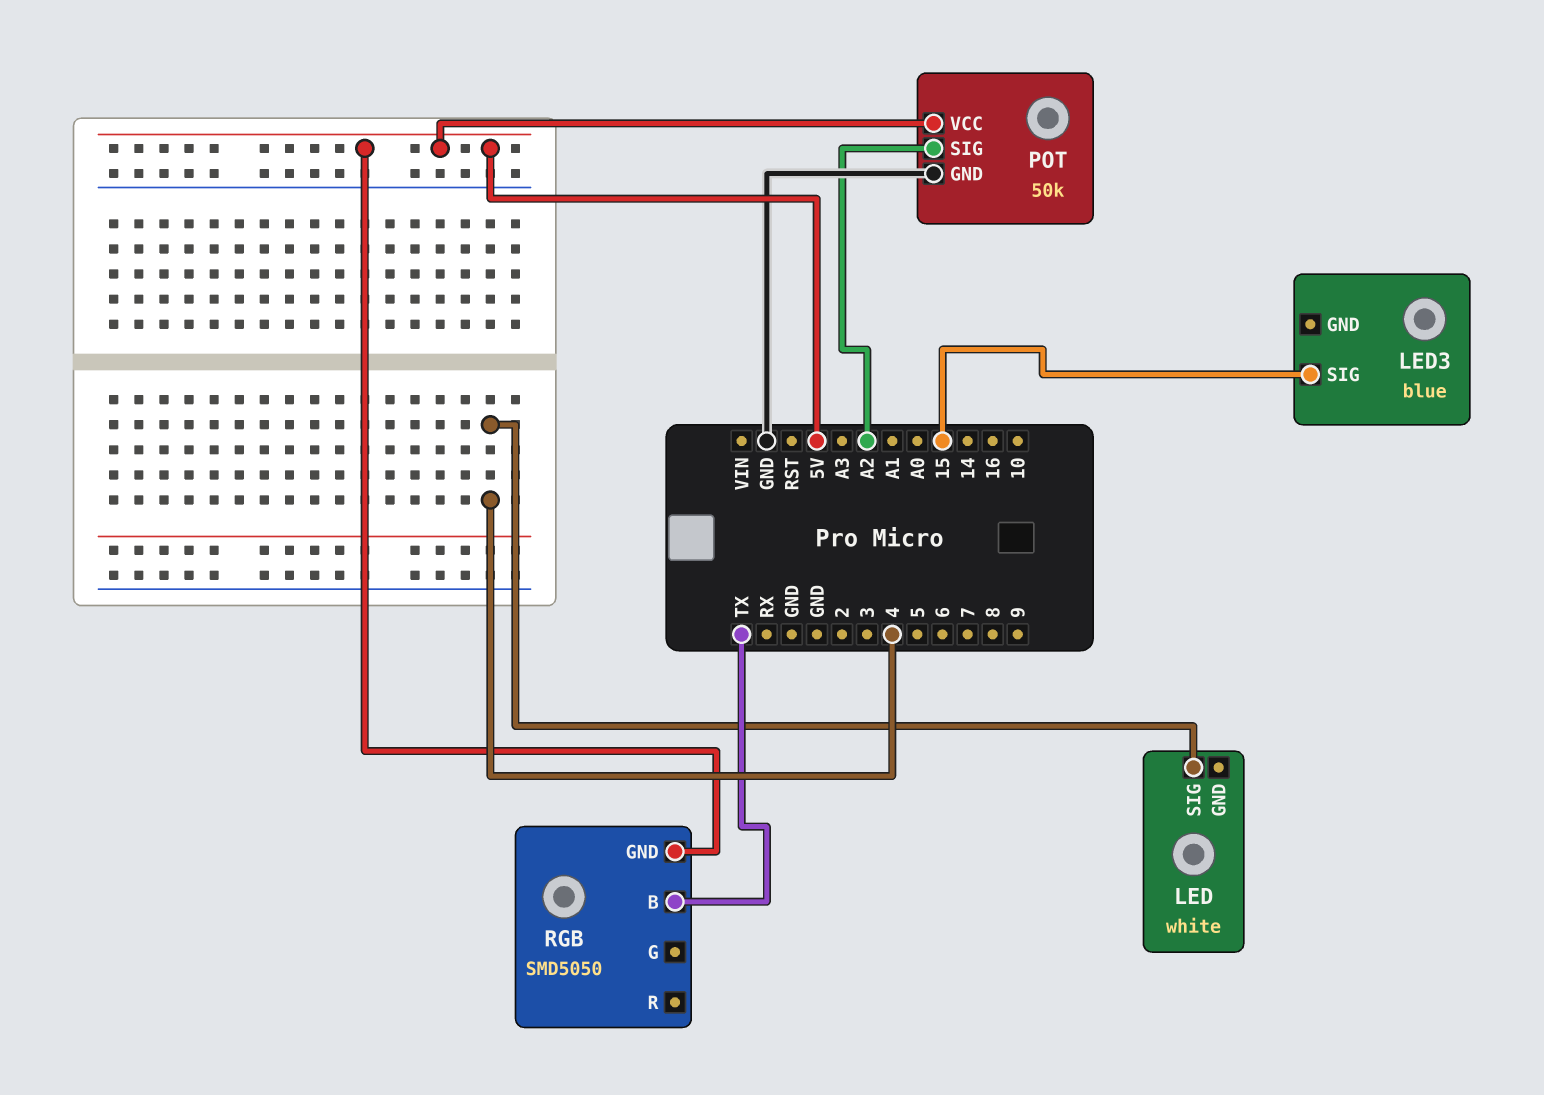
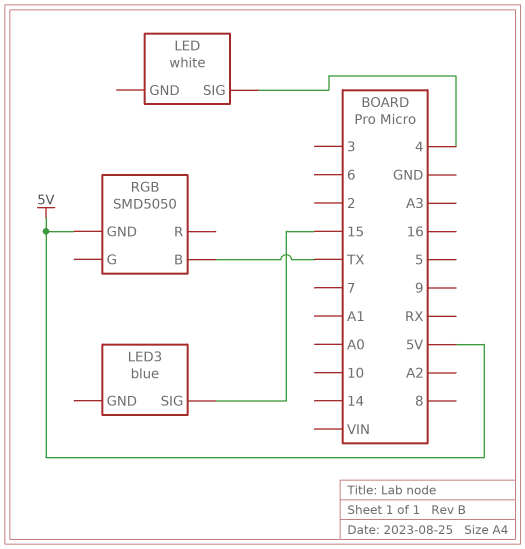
POT: 50k -> none
POT pin GND: GND -> none
POT pin SIG: A2 -> none
POT pin VCC: 5V -> none

